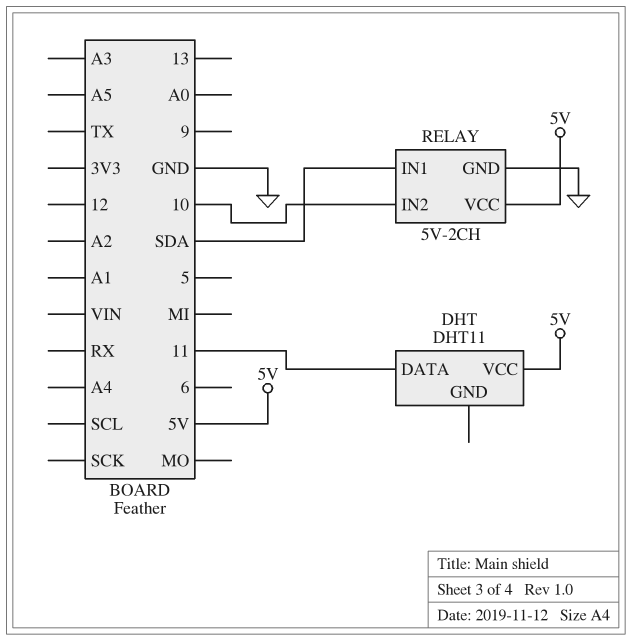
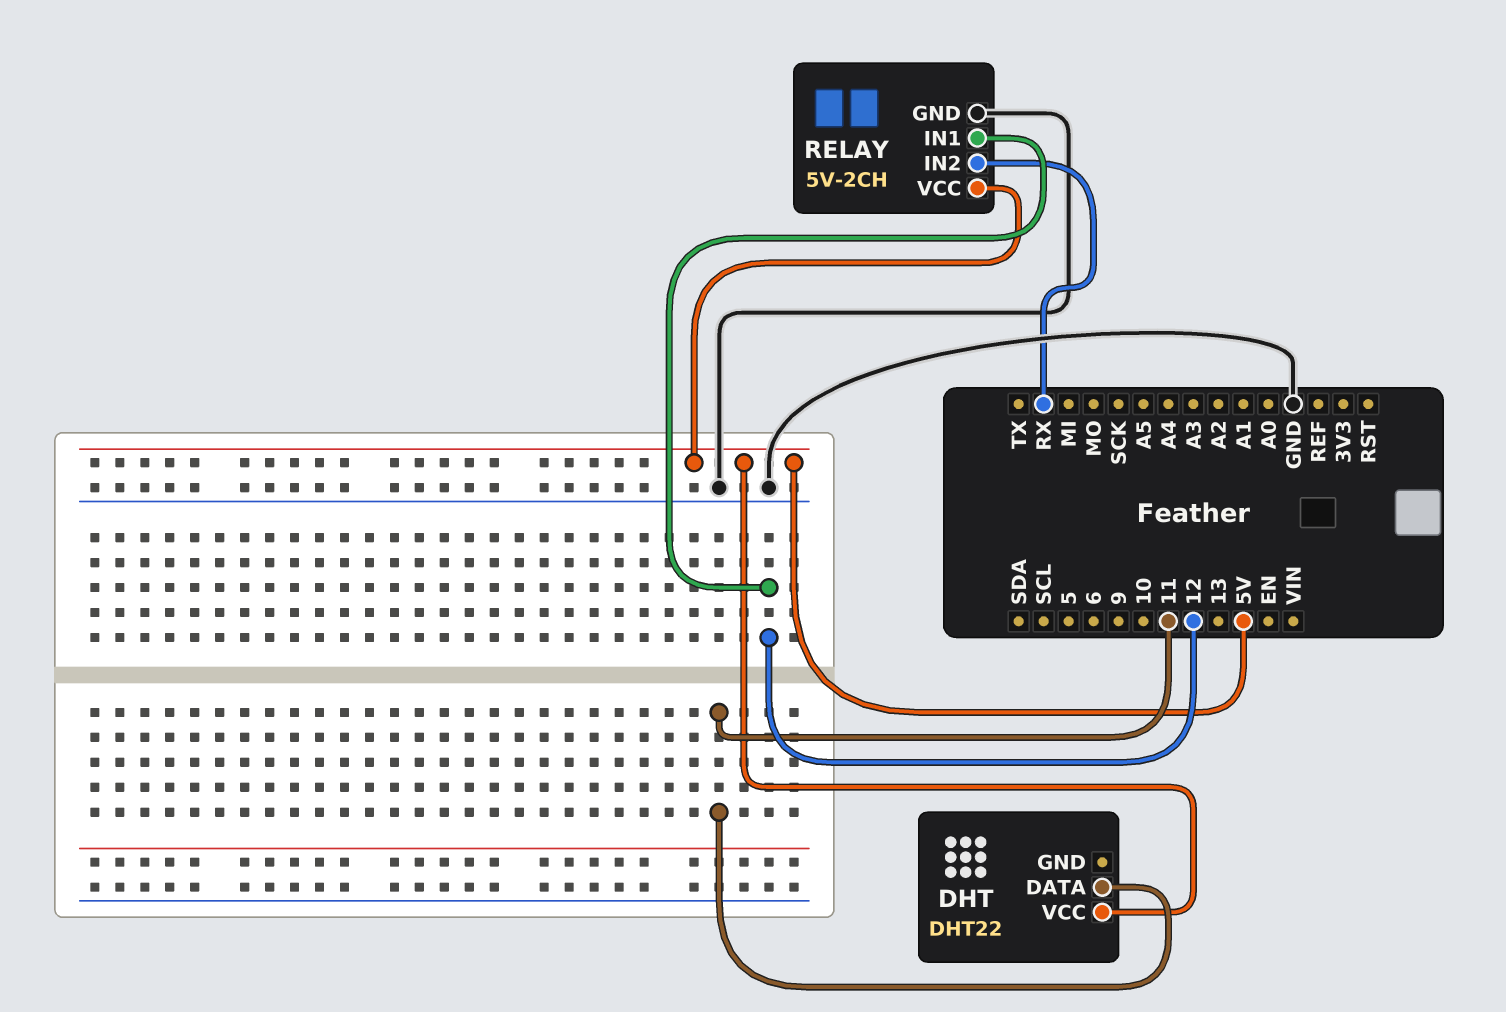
DHT: DHT11 -> DHT22
RELAY pin IN1: SDA -> 12
RELAY pin IN2: 10 -> RX

